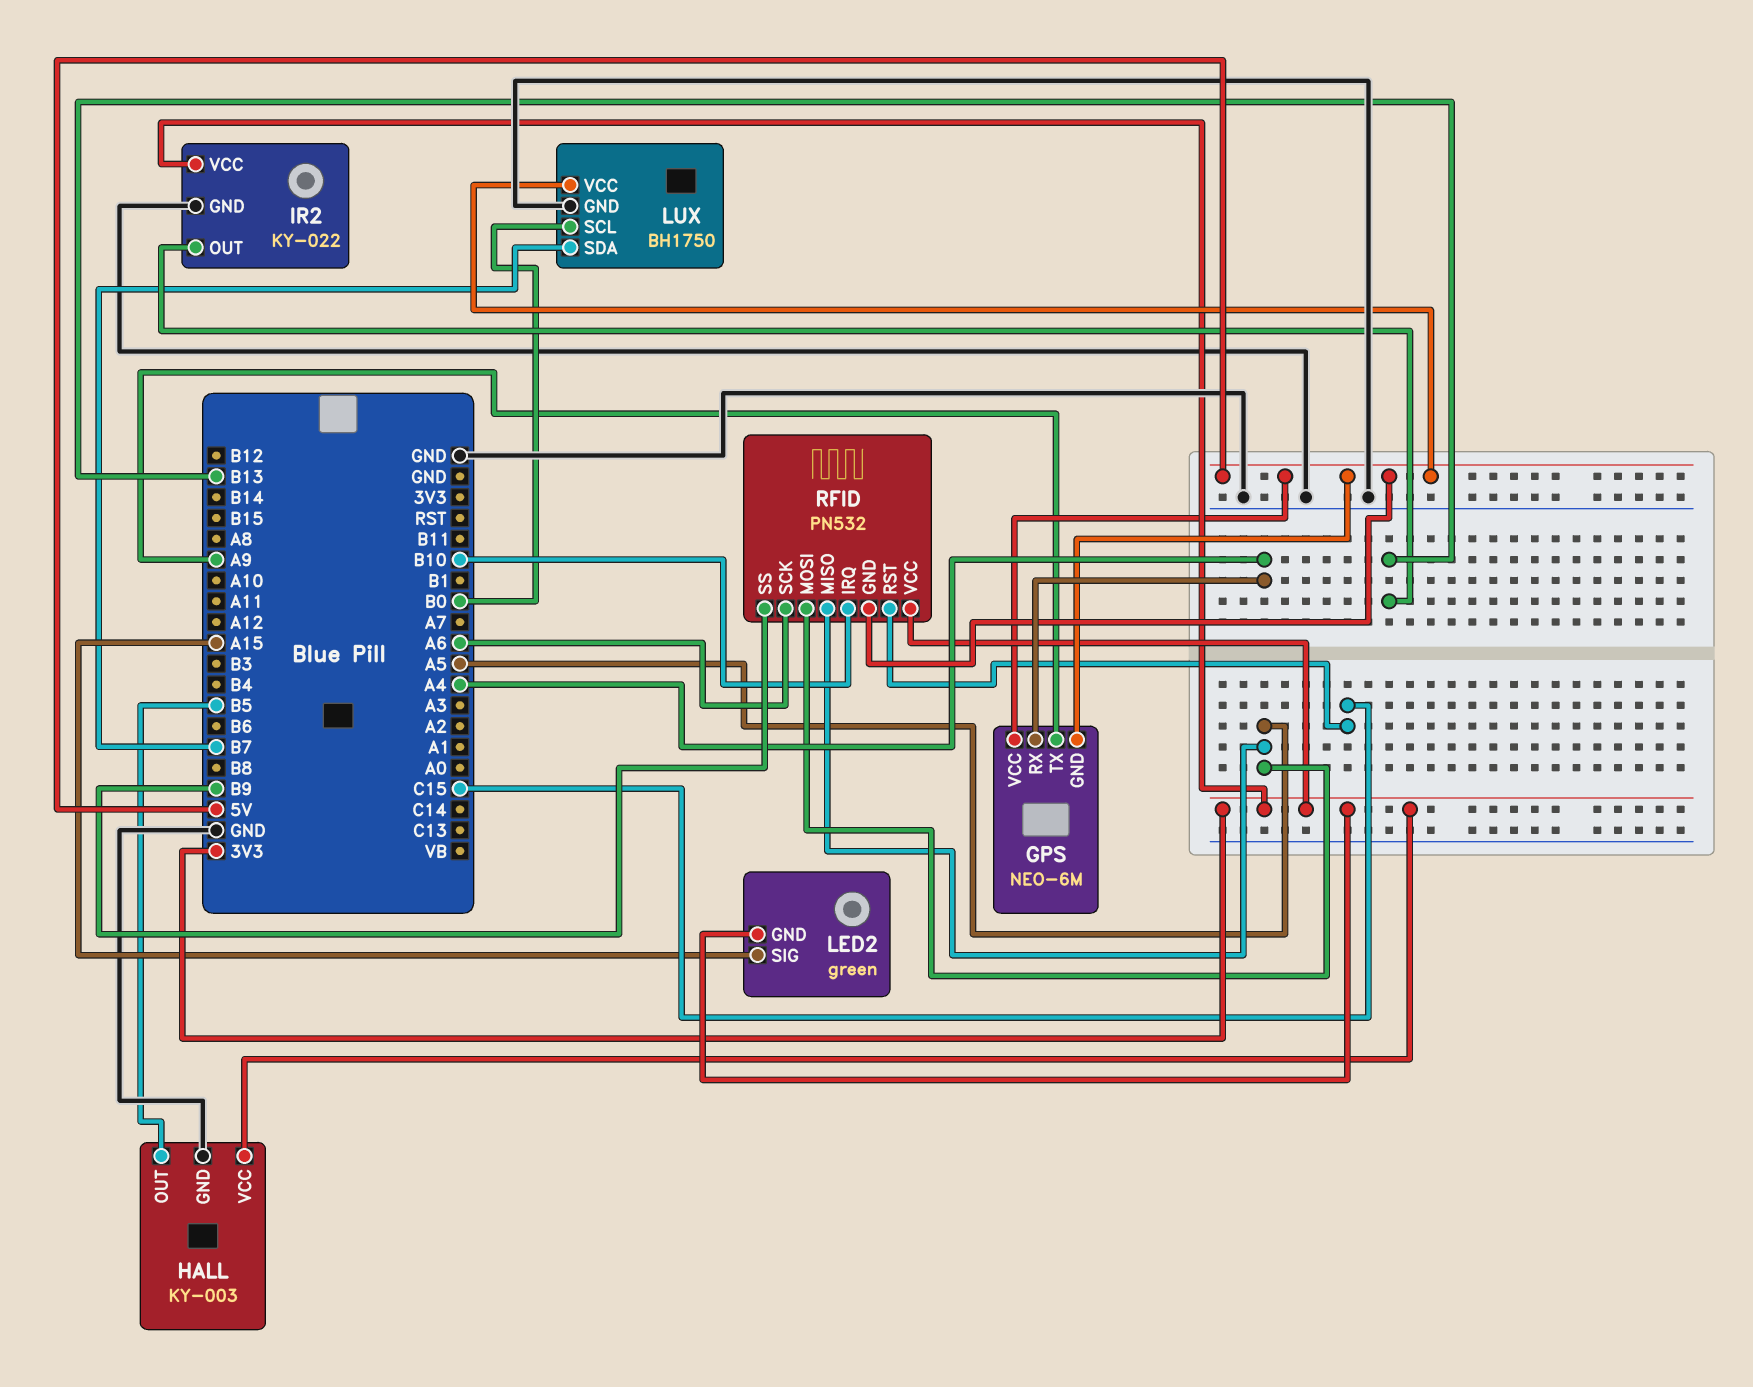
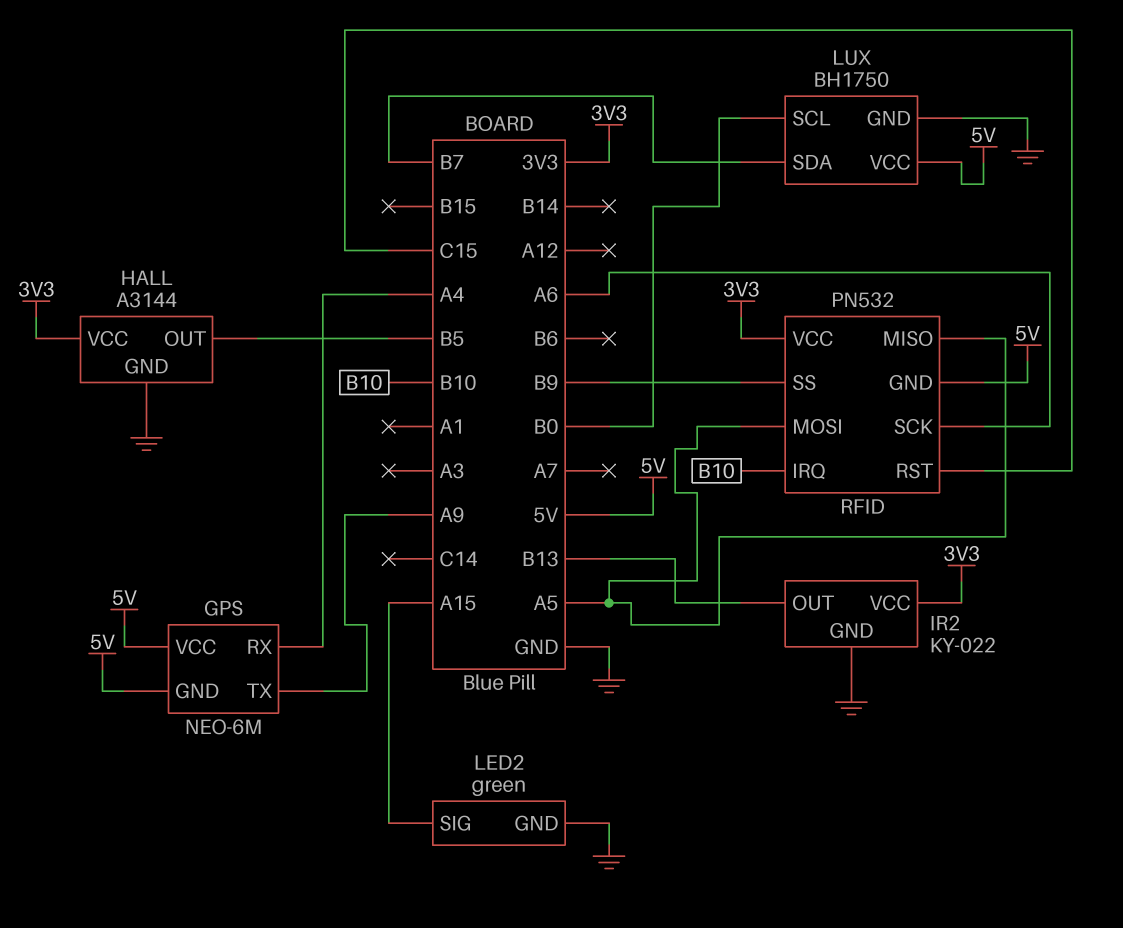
HALL: KY-003 -> A3144
LED2 pin GND: 3V3 -> GND

